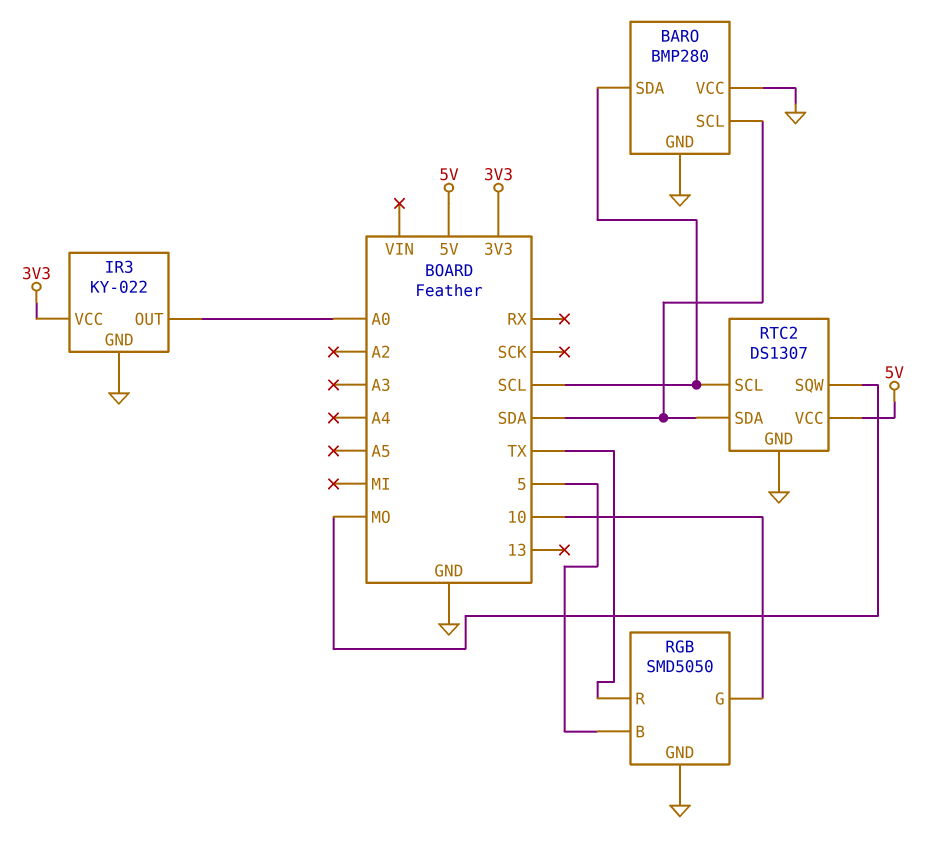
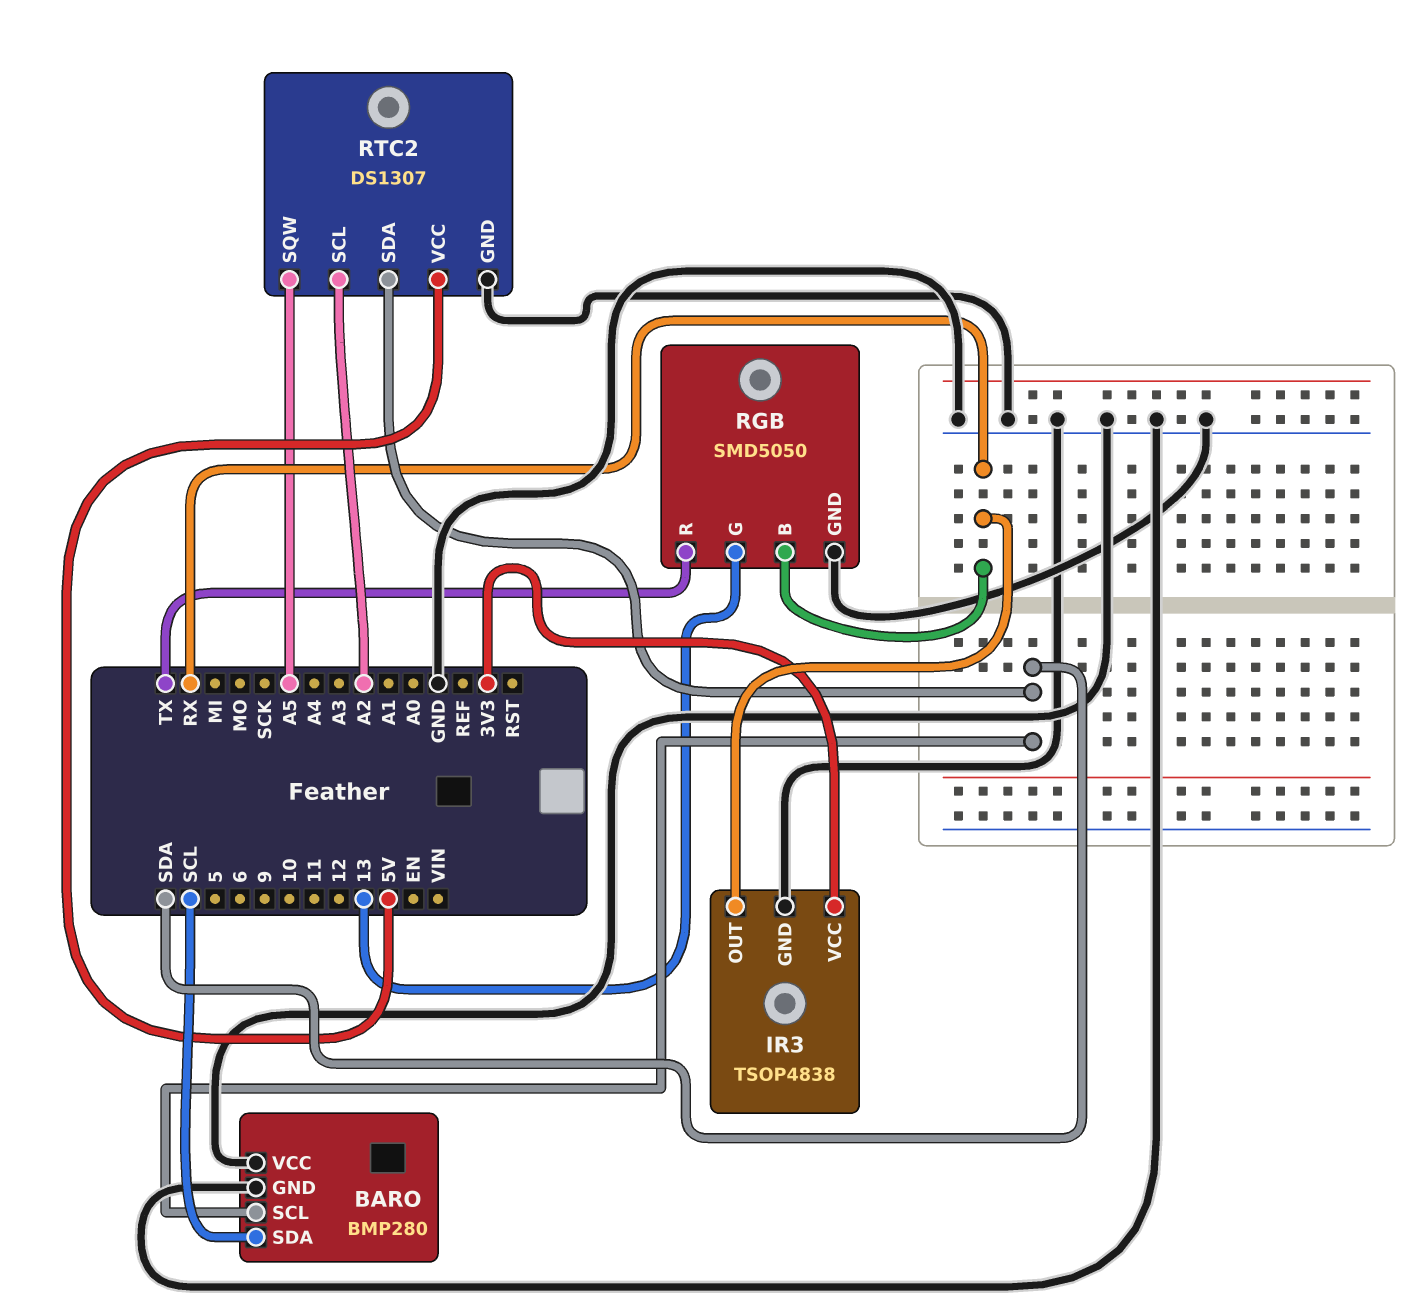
IR3: KY-022 -> TSOP4838
IR3 pin OUT: A0 -> RX
RGB pin B: 5 -> RX
RGB pin G: 10 -> 13
RTC2 pin SCL: SCL -> A2
RTC2 pin SQW: MO -> A5

